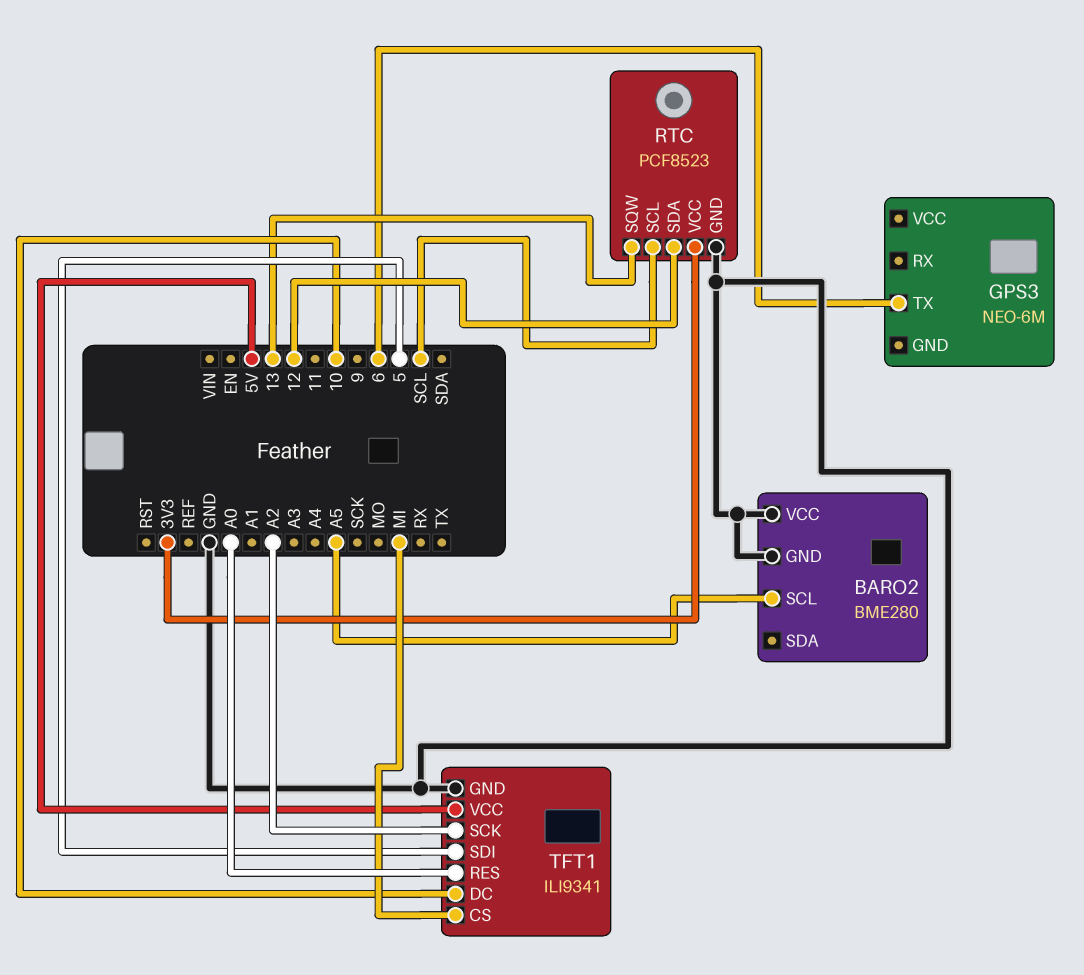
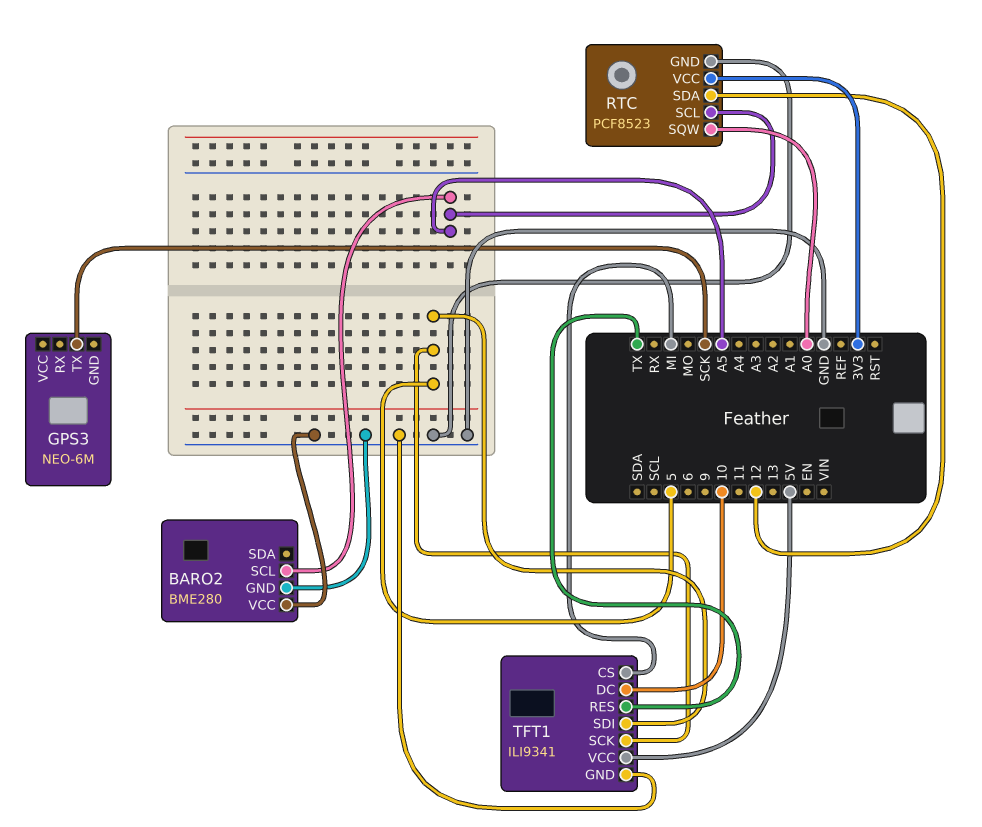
GPS3 pin TX: 6 -> SCK
RTC pin SCL: SCL -> A5
RTC pin SQW: 13 -> A0
TFT1 pin RES: A0 -> TX
TFT1 pin SCK: A2 -> 5

